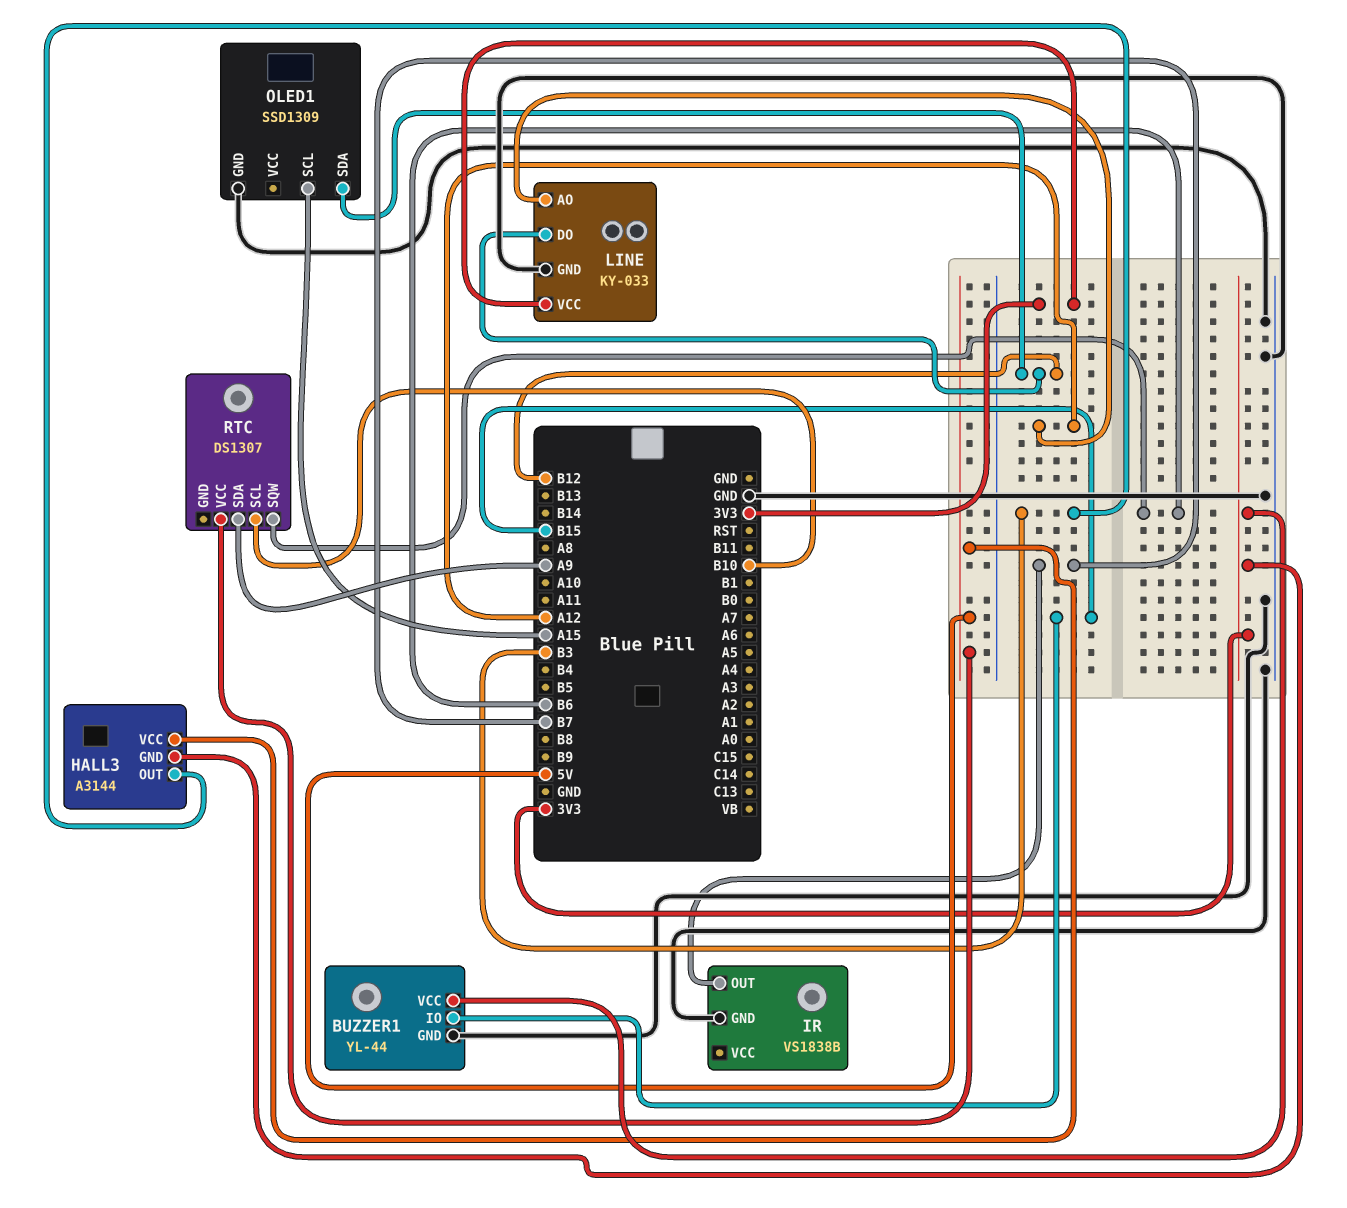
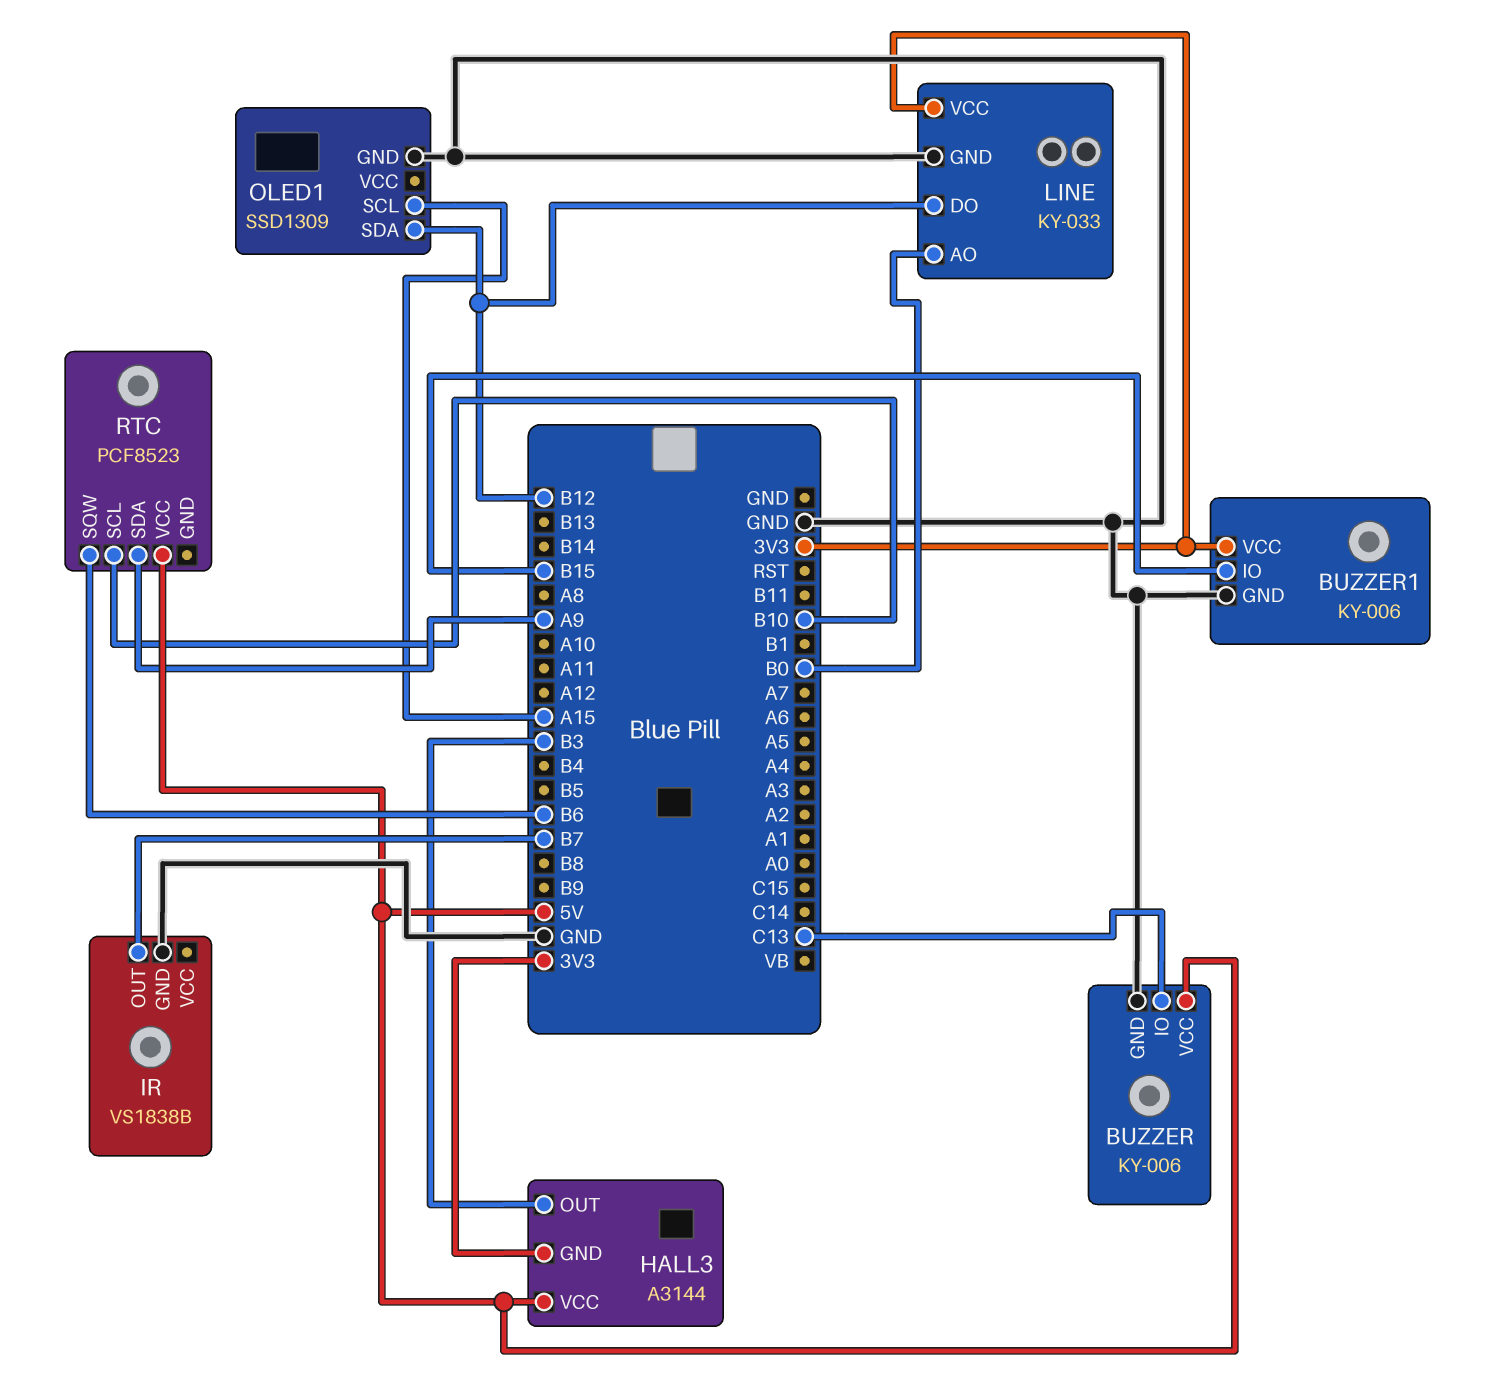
BUZZER: none -> KY-006
BUZZER pin GND: none -> GND
BUZZER pin IO: none -> C13
BUZZER pin VCC: none -> 5V
BUZZER1: YL-44 -> KY-006
LINE pin AO: A12 -> B0
RTC: DS1307 -> PCF8523

